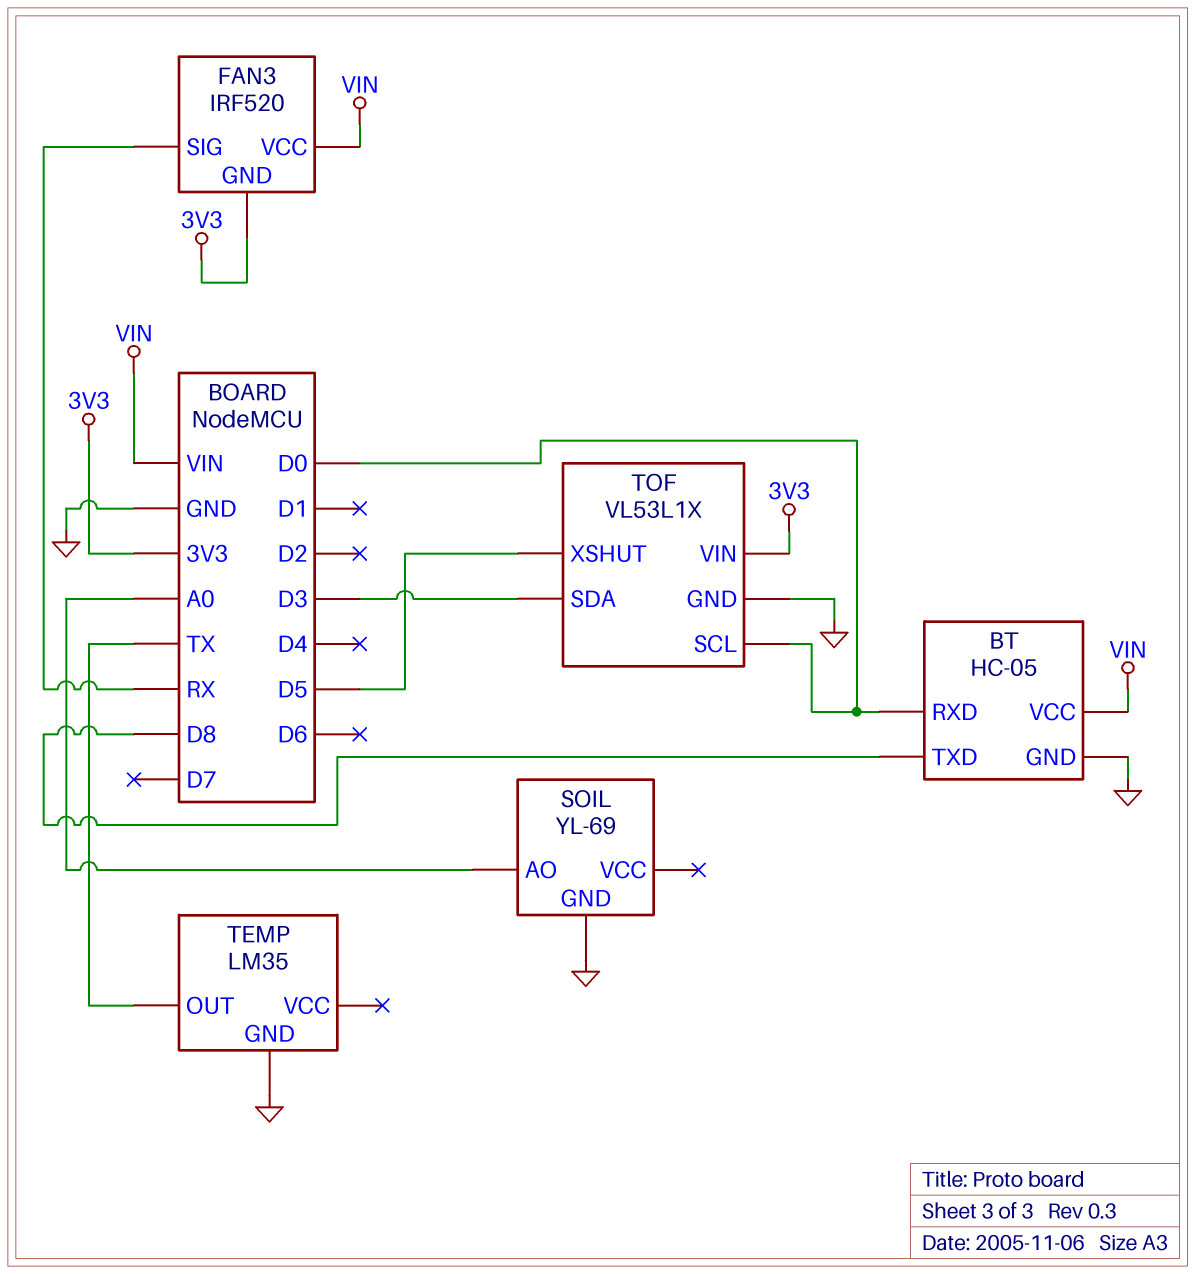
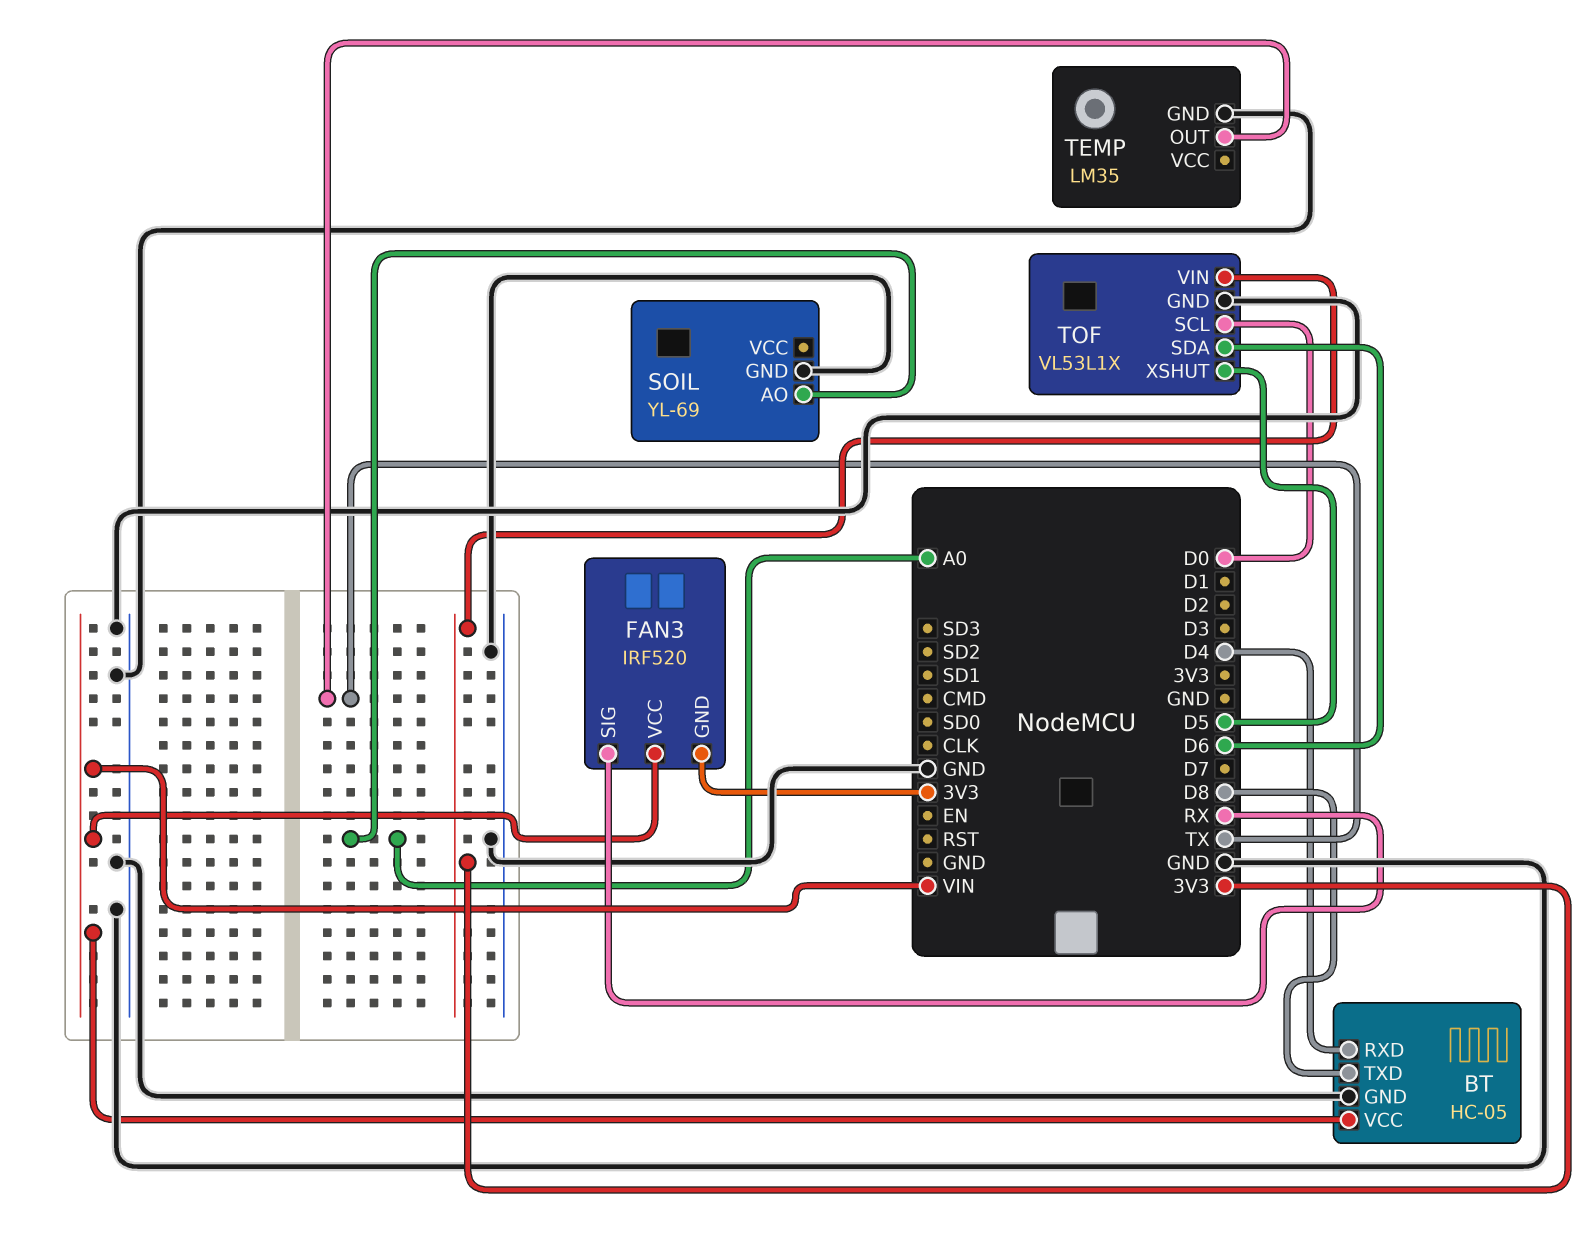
BT pin RXD: D0 -> D4
TOF pin SDA: D3 -> D6

